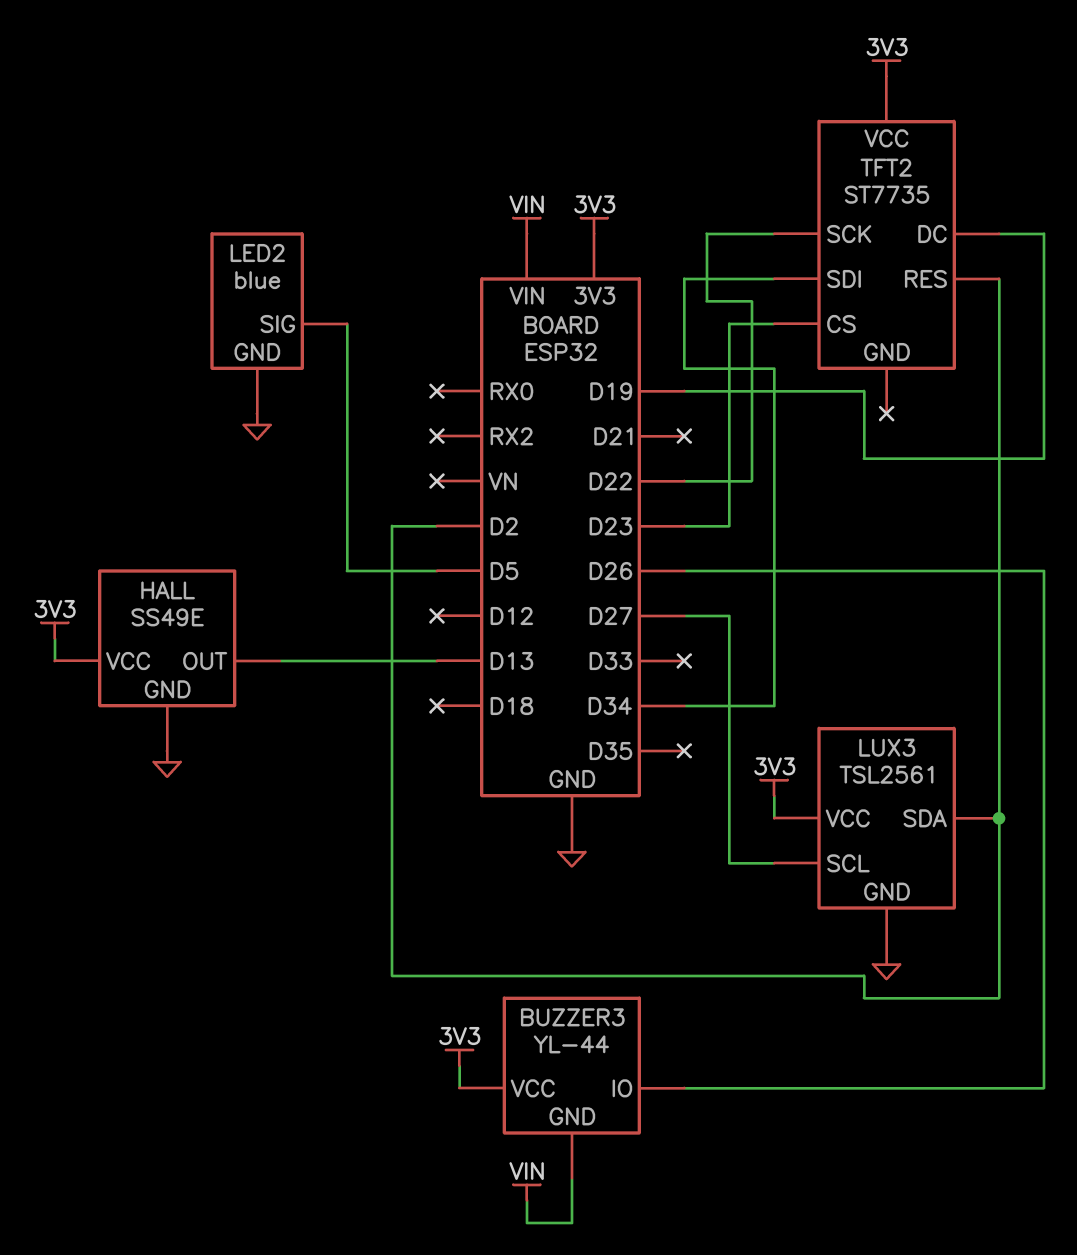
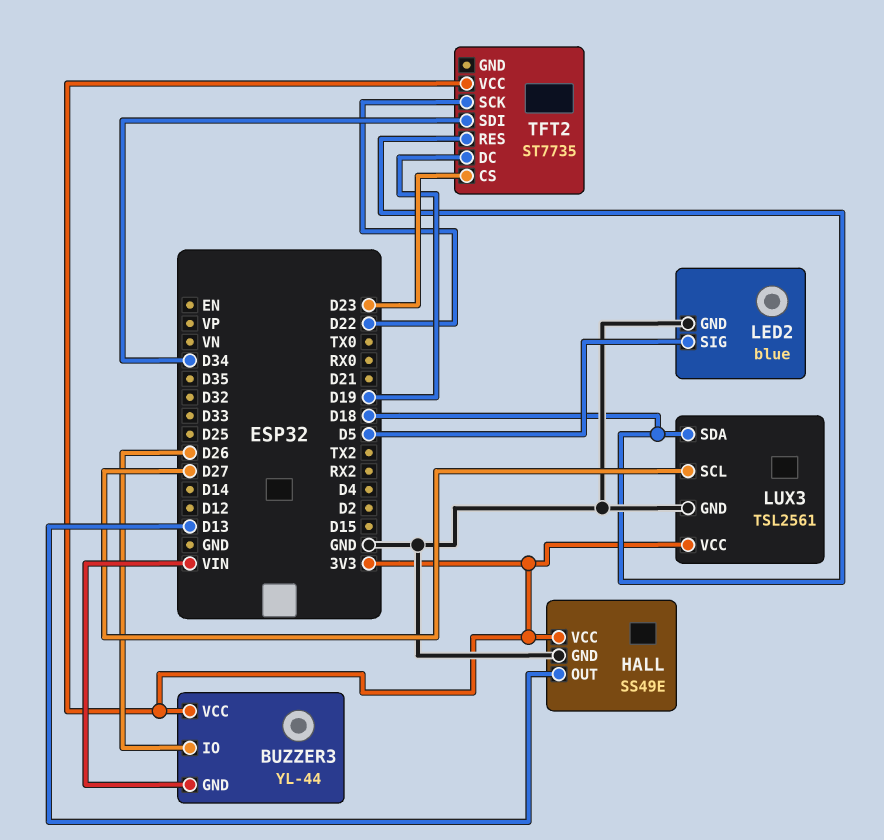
LUX3 pin SDA: D2 -> D18
TFT2 pin RES: D2 -> D18

